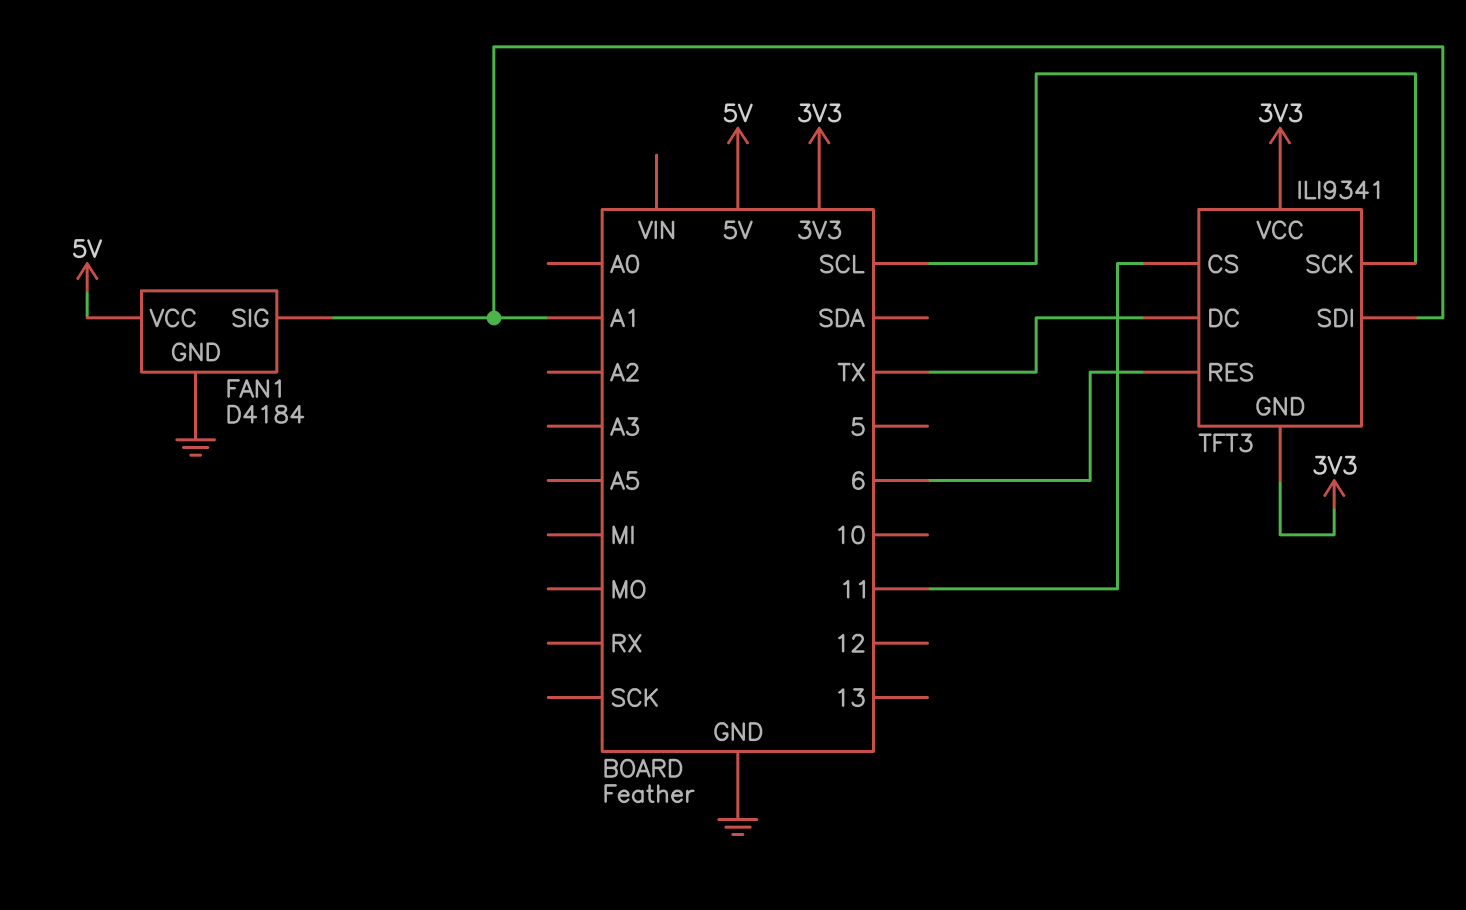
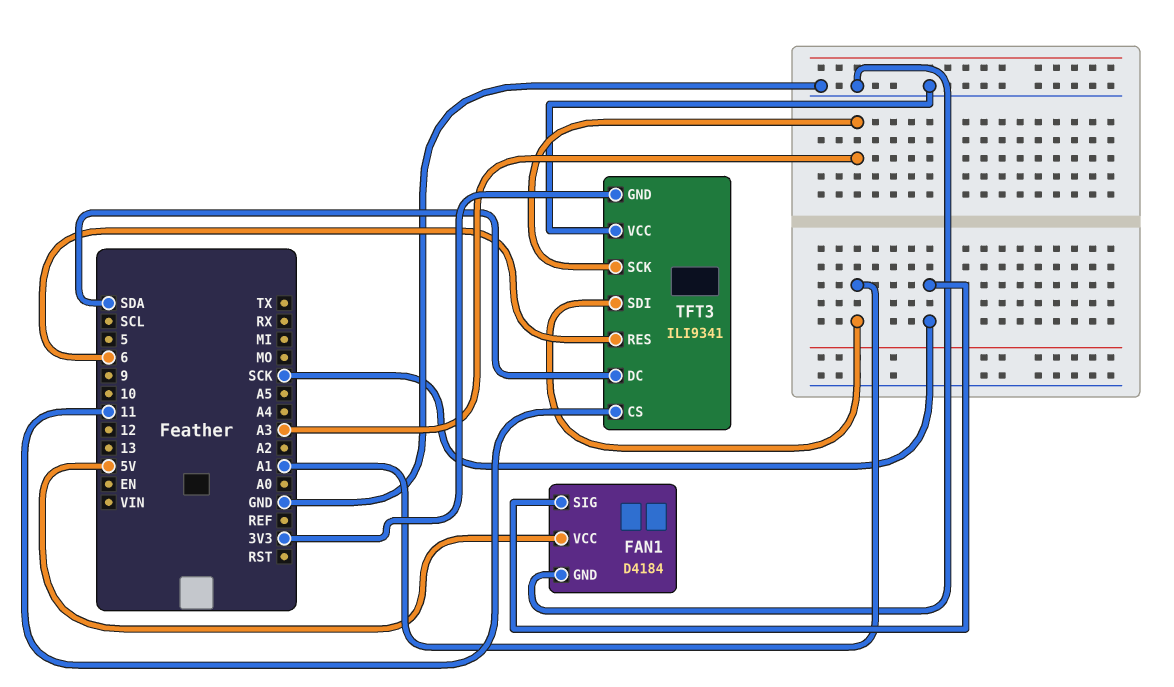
FAN1 pin SIG: A1 -> SCK
TFT3 pin DC: TX -> SDA
TFT3 pin SCK: SCL -> A3
TFT3 pin VCC: 3V3 -> GND

